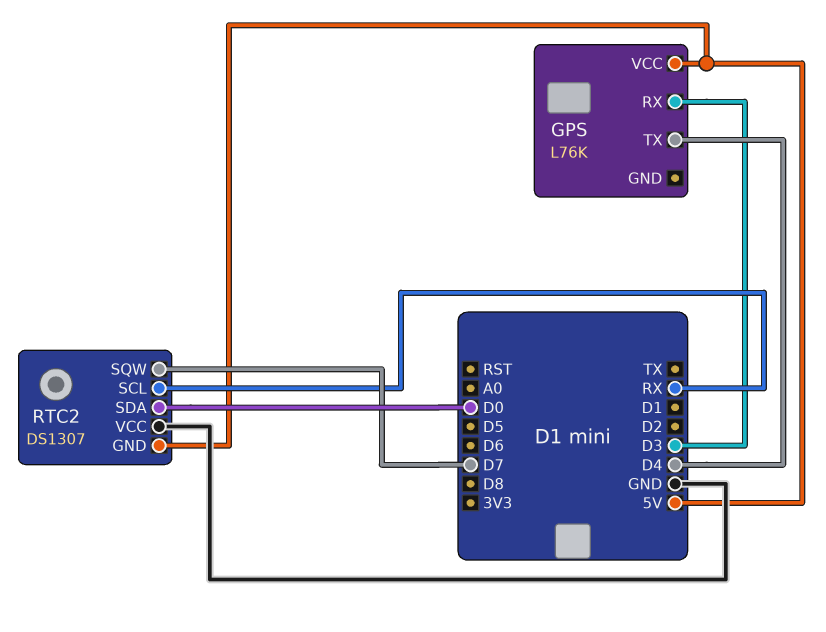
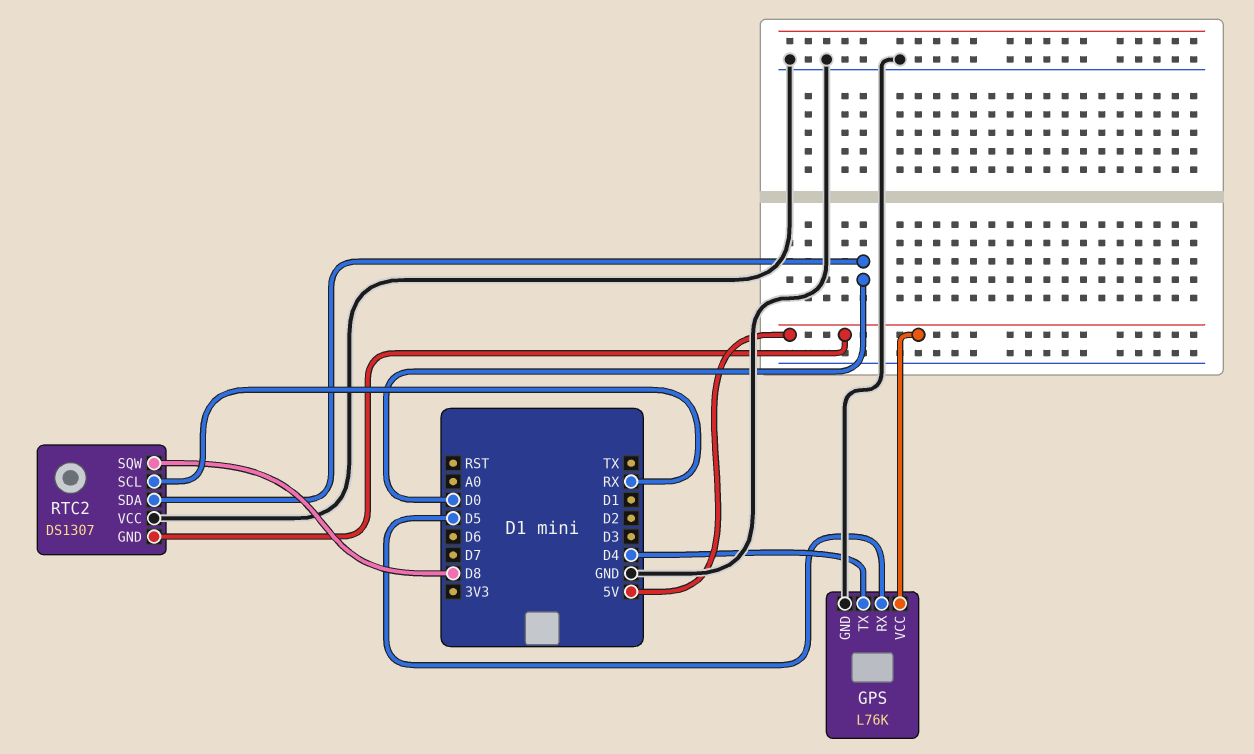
GPS pin GND: none -> GND
GPS pin RX: D3 -> D5
RTC2 pin SQW: D7 -> D8

